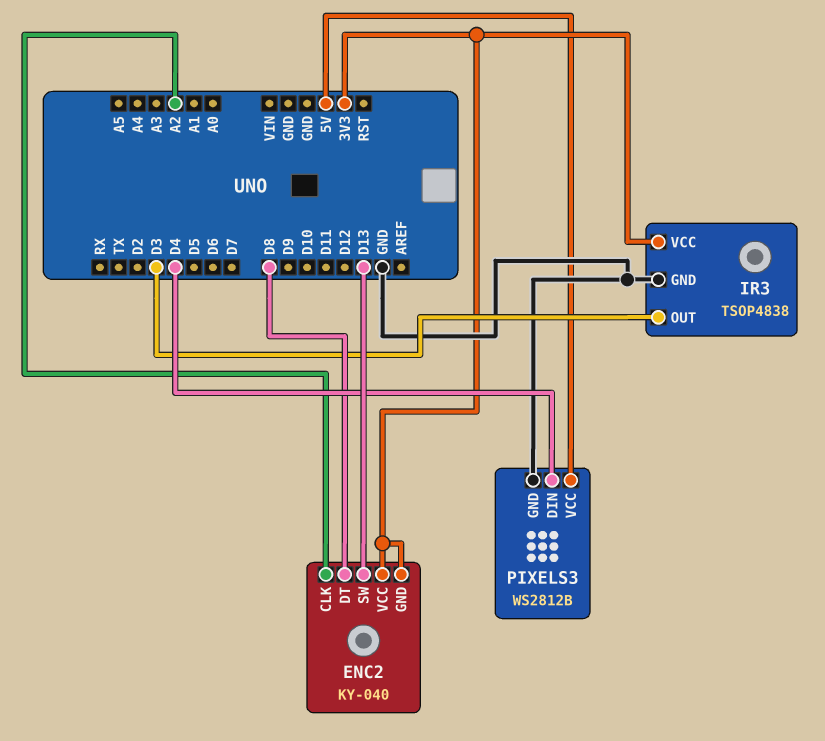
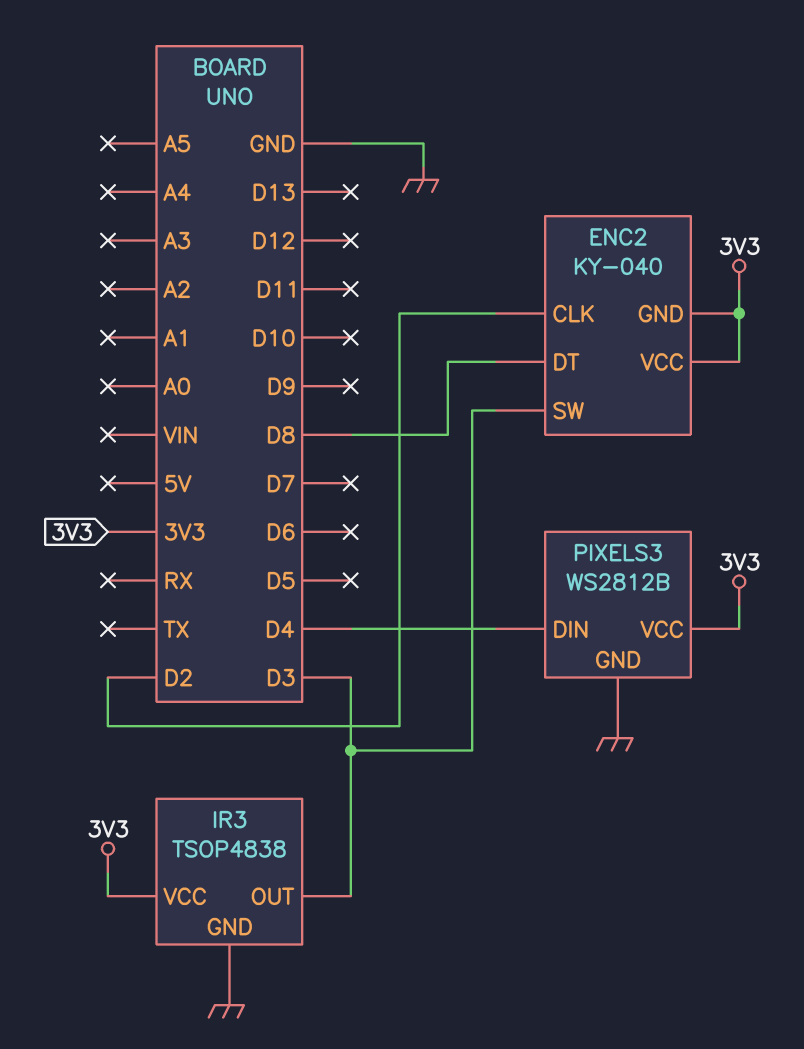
ENC2 pin CLK: A2 -> D2
ENC2 pin SW: D13 -> D3
PIXELS3 pin VCC: 5V -> 3V3

